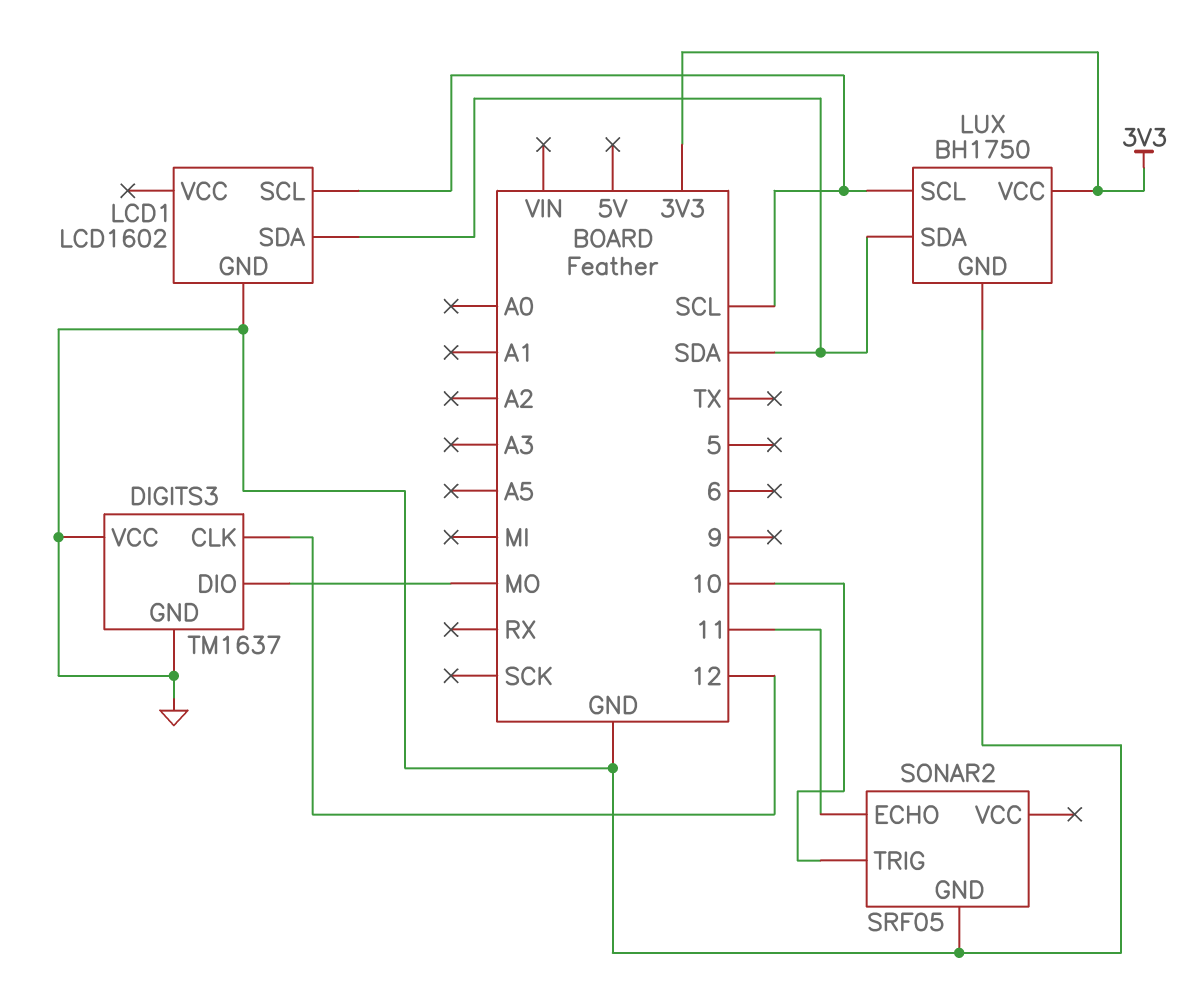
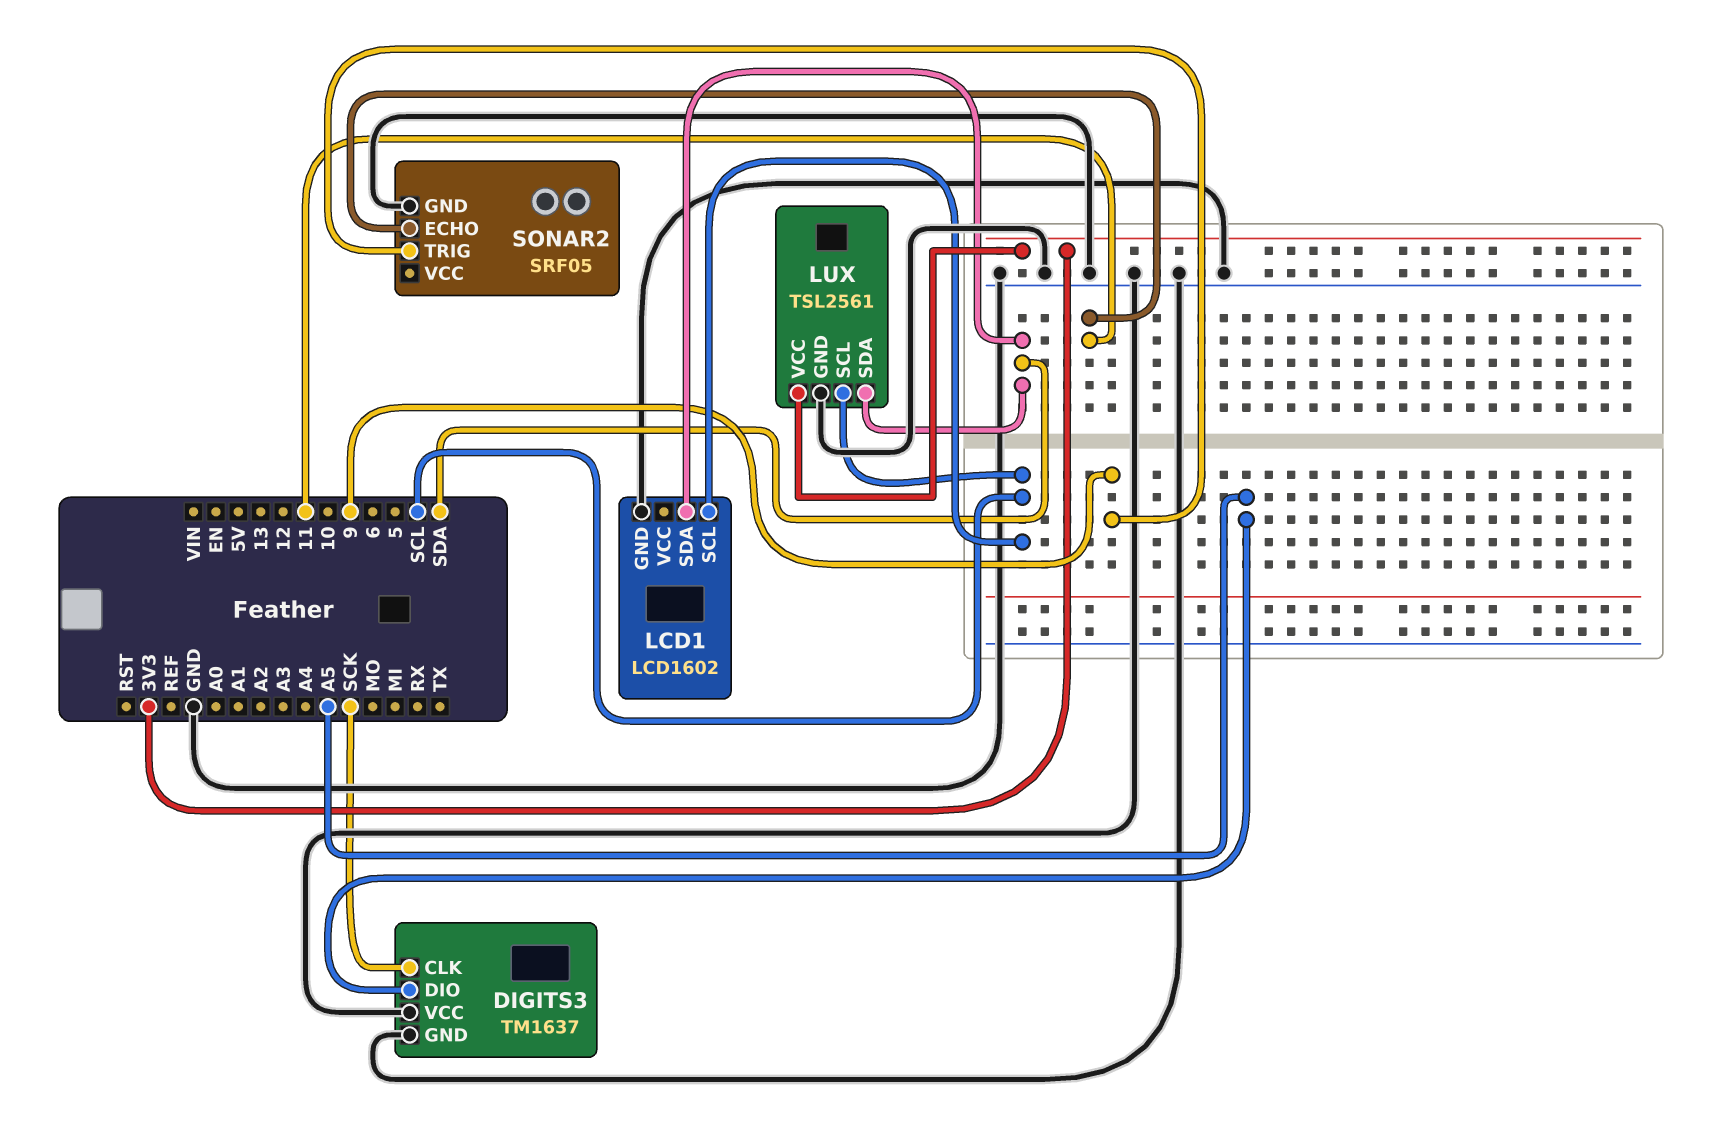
DIGITS3 pin CLK: 12 -> SCK
DIGITS3 pin DIO: MO -> A5
LUX: BH1750 -> TSL2561
SONAR2 pin TRIG: 10 -> 9

